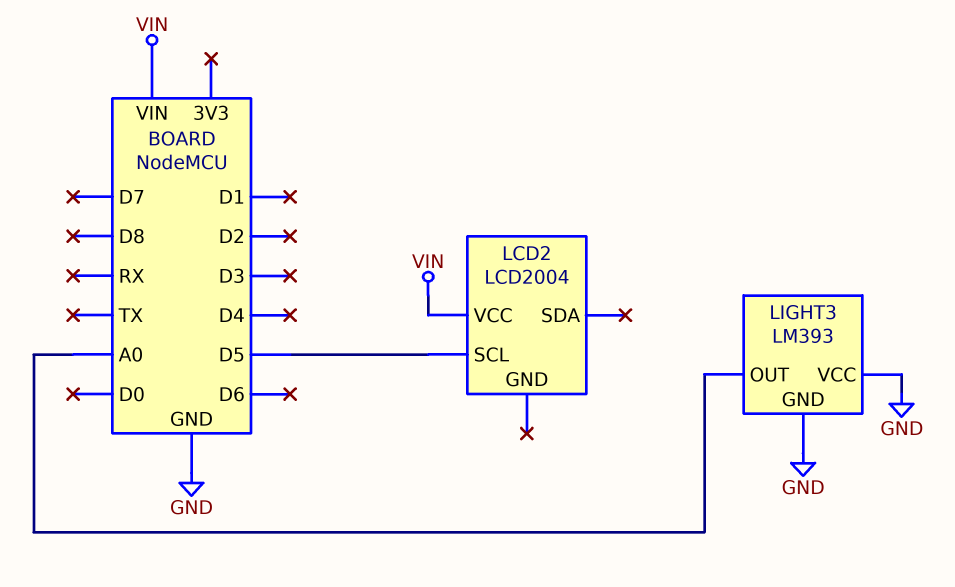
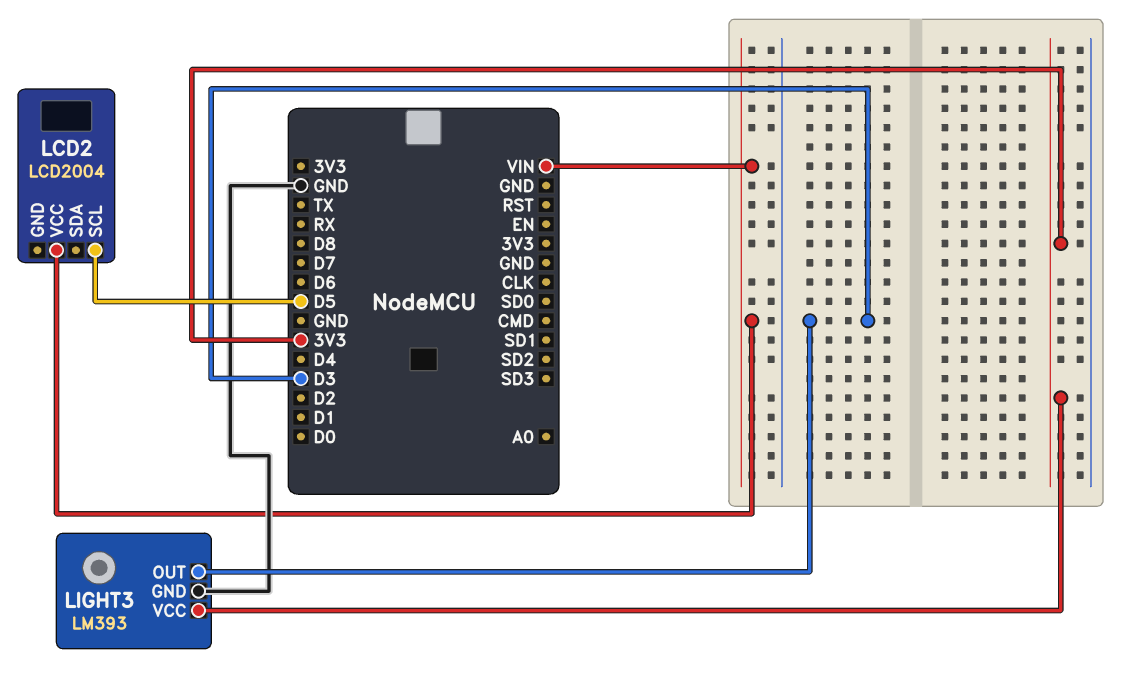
LIGHT3 pin OUT: A0 -> D3
LIGHT3 pin VCC: GND -> 3V3

